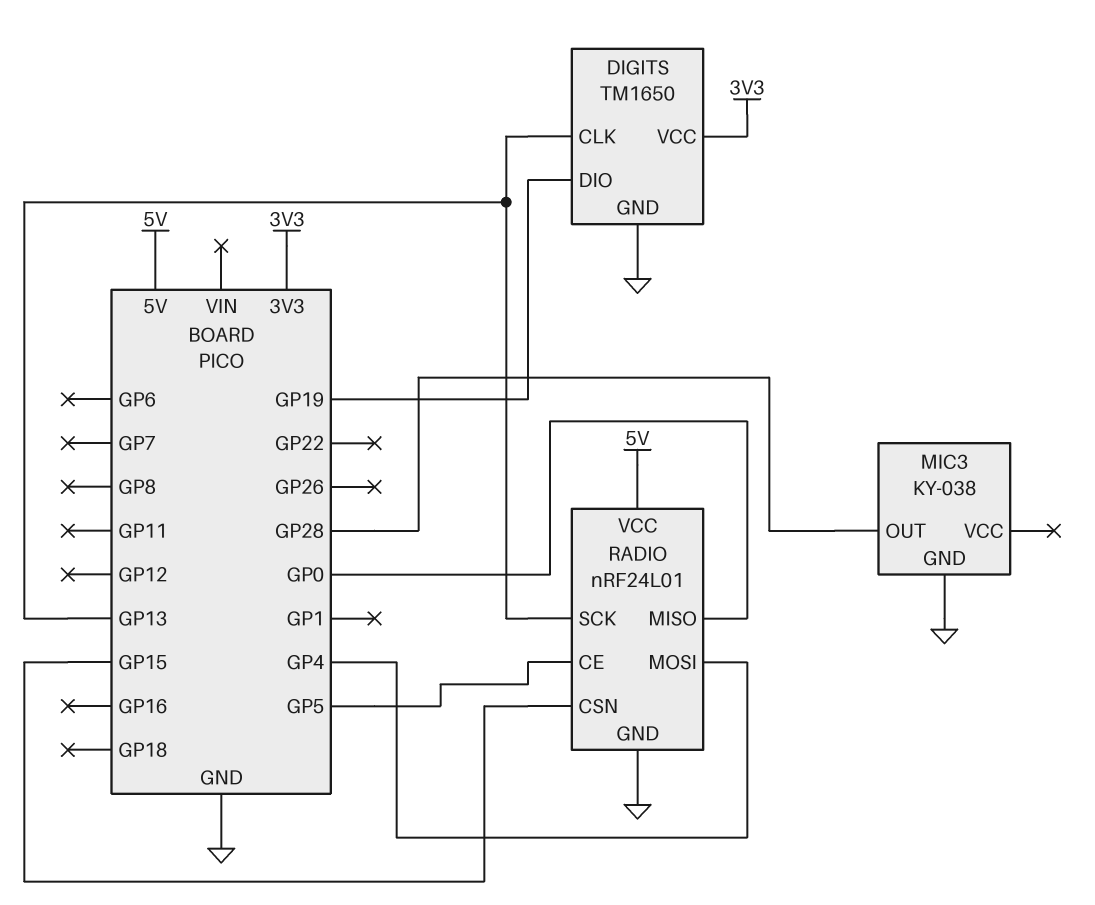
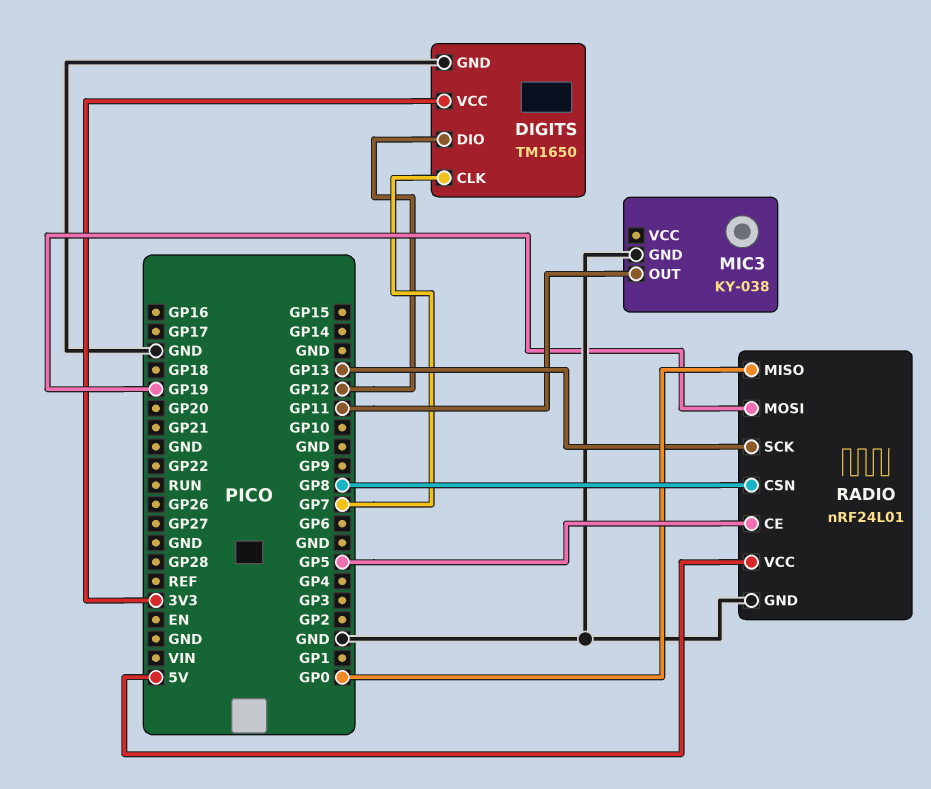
DIGITS pin CLK: GP13 -> GP7
DIGITS pin DIO: GP19 -> GP12
MIC3 pin OUT: GP28 -> GP11
RADIO pin CSN: GP15 -> GP8
RADIO pin MOSI: GP4 -> GP19

